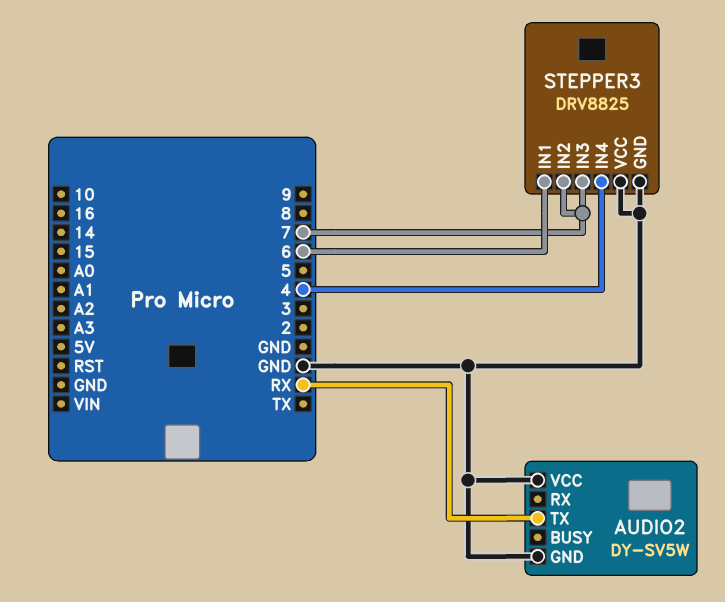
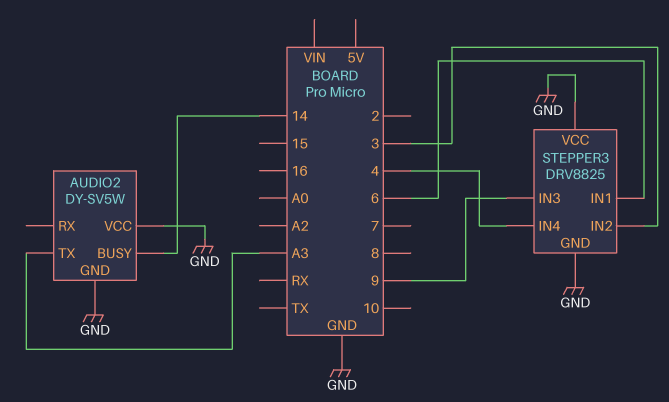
AUDIO2 pin BUSY: none -> 14
AUDIO2 pin TX: RX -> A3
STEPPER3 pin IN2: 7 -> 3
STEPPER3 pin IN3: 7 -> 9

